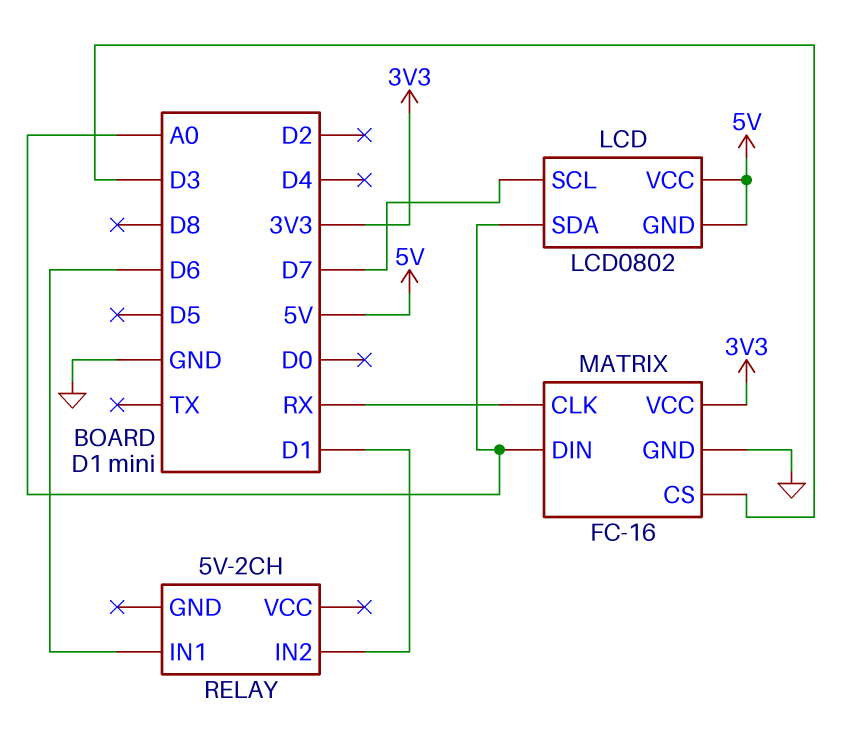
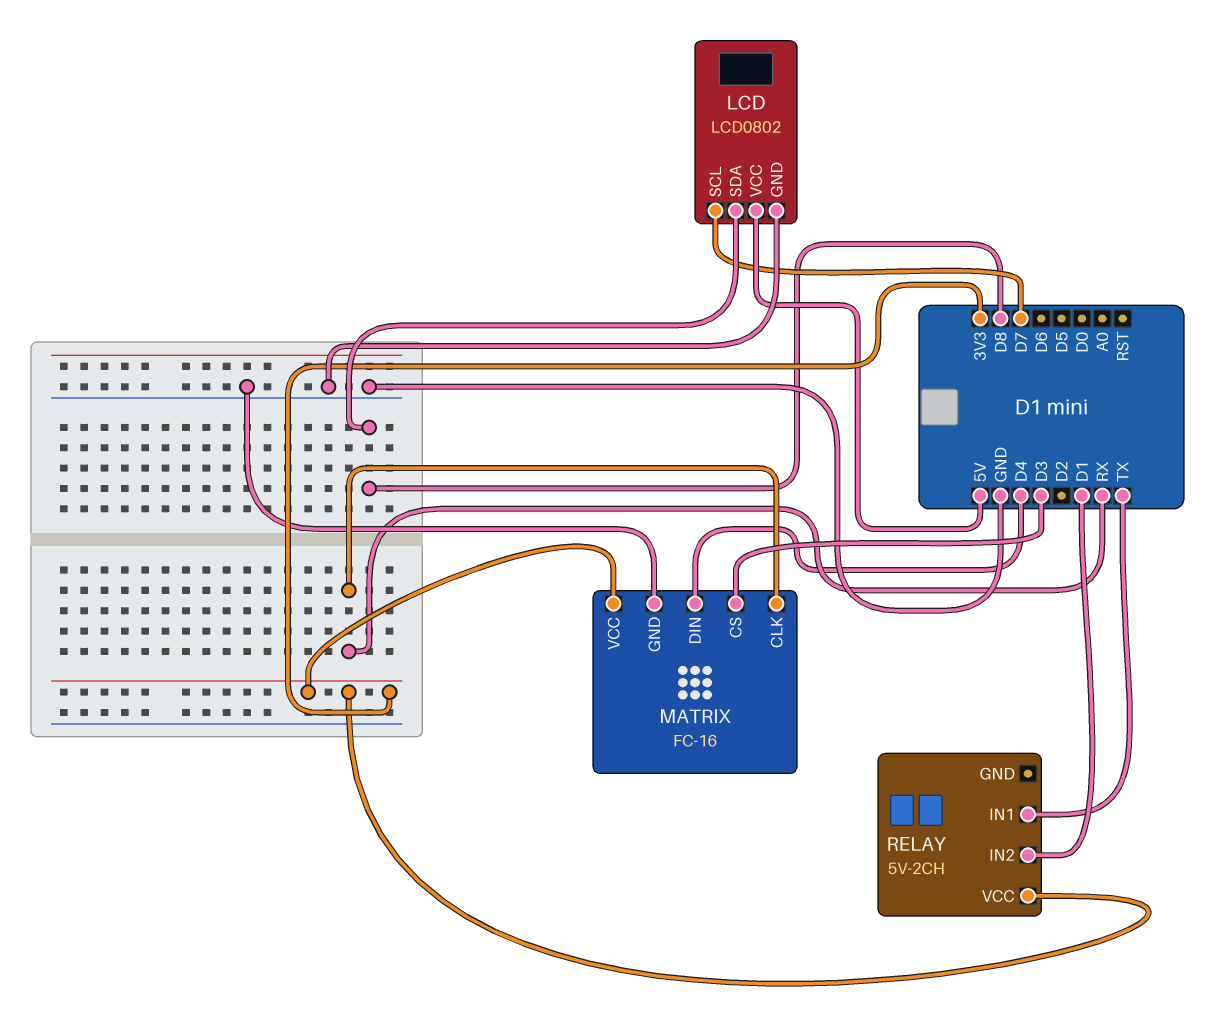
LCD pin GND: 5V -> GND
LCD pin SDA: A0 -> D8
MATRIX pin DIN: A0 -> D4
RELAY pin IN1: D6 -> TX
RELAY pin VCC: none -> 3V3

